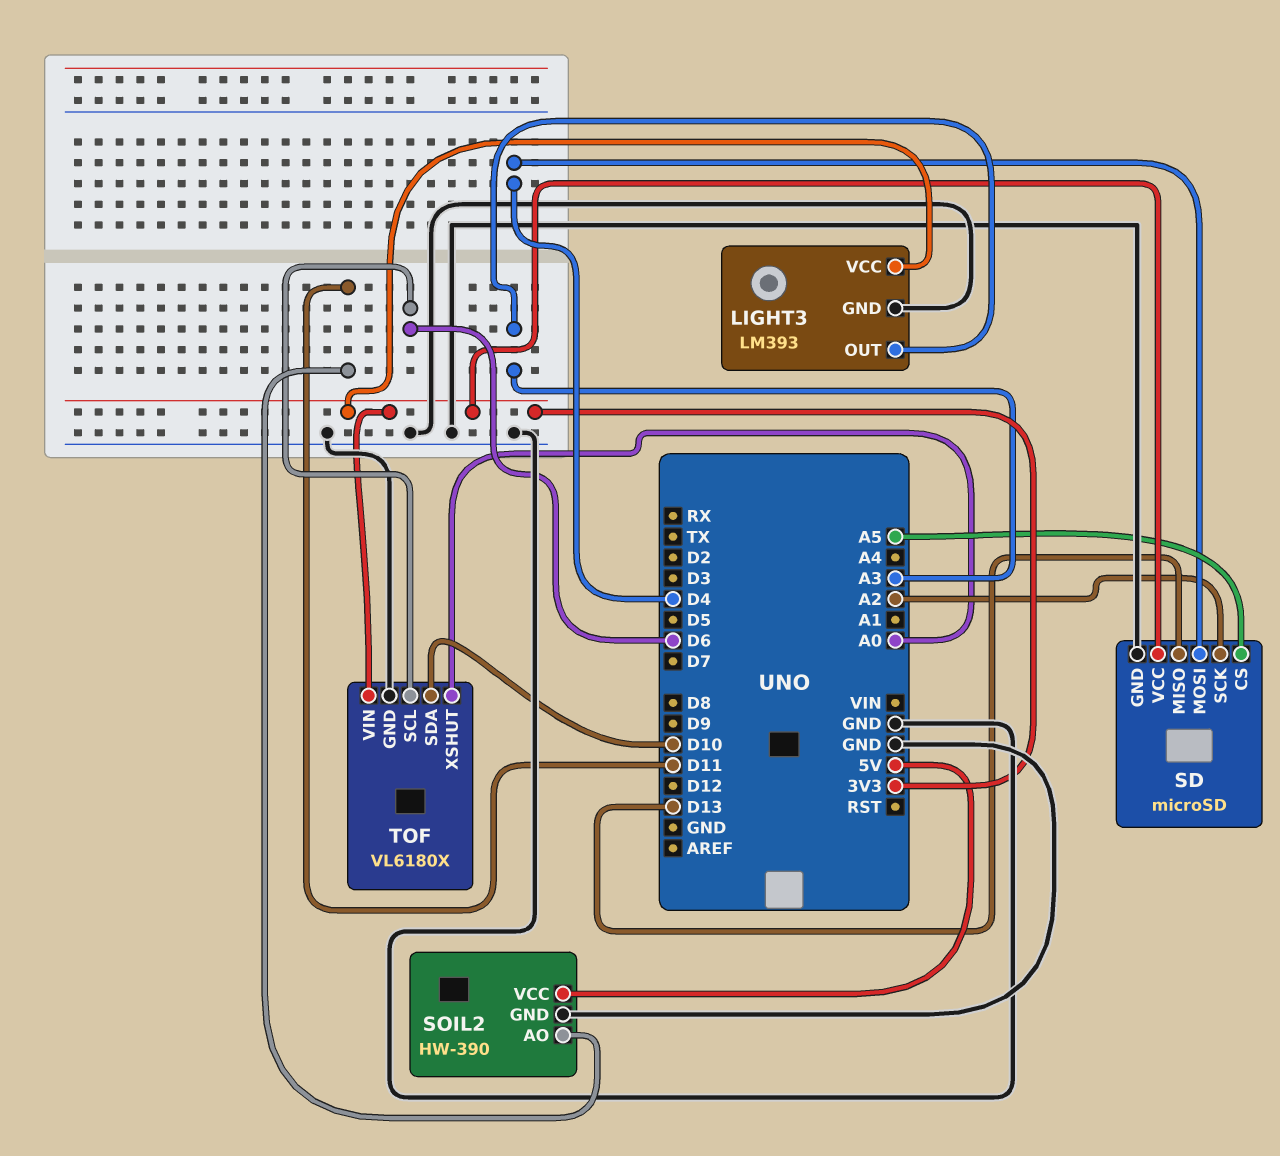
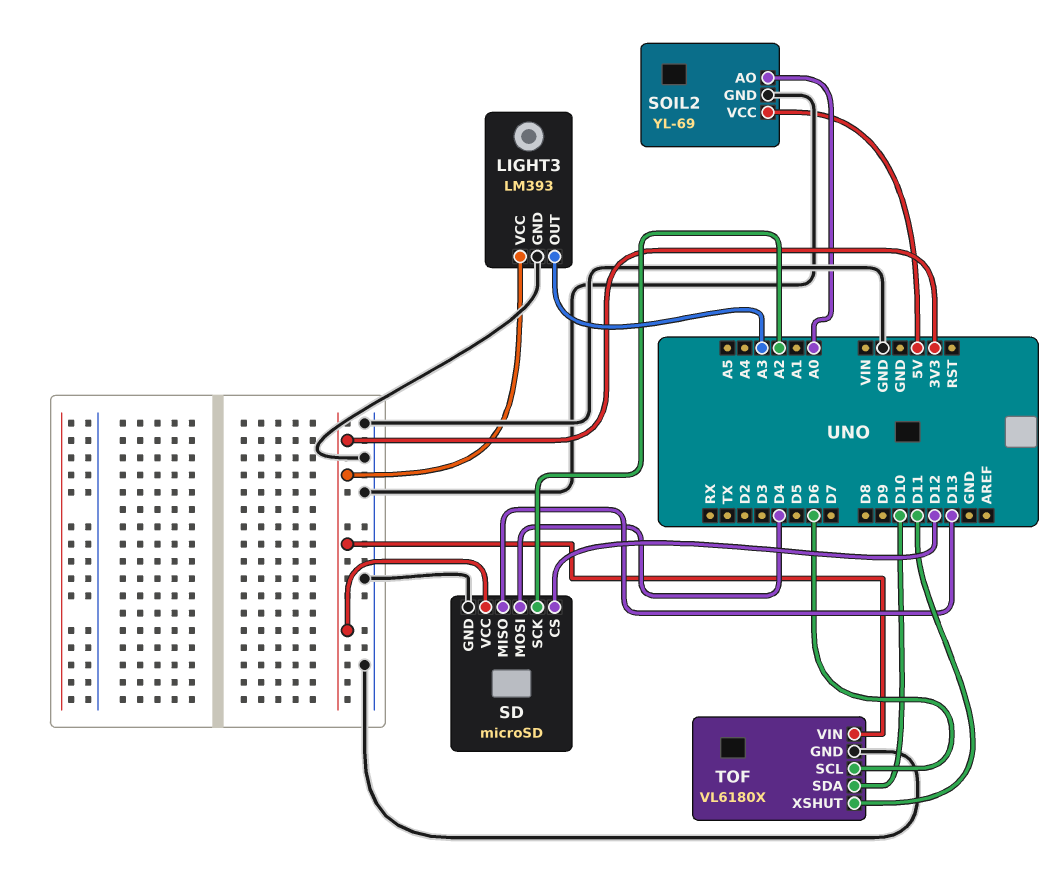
SD pin CS: A5 -> D12
SOIL2: HW-390 -> YL-69
SOIL2 pin AO: D11 -> A0
TOF pin XSHUT: A0 -> D11

